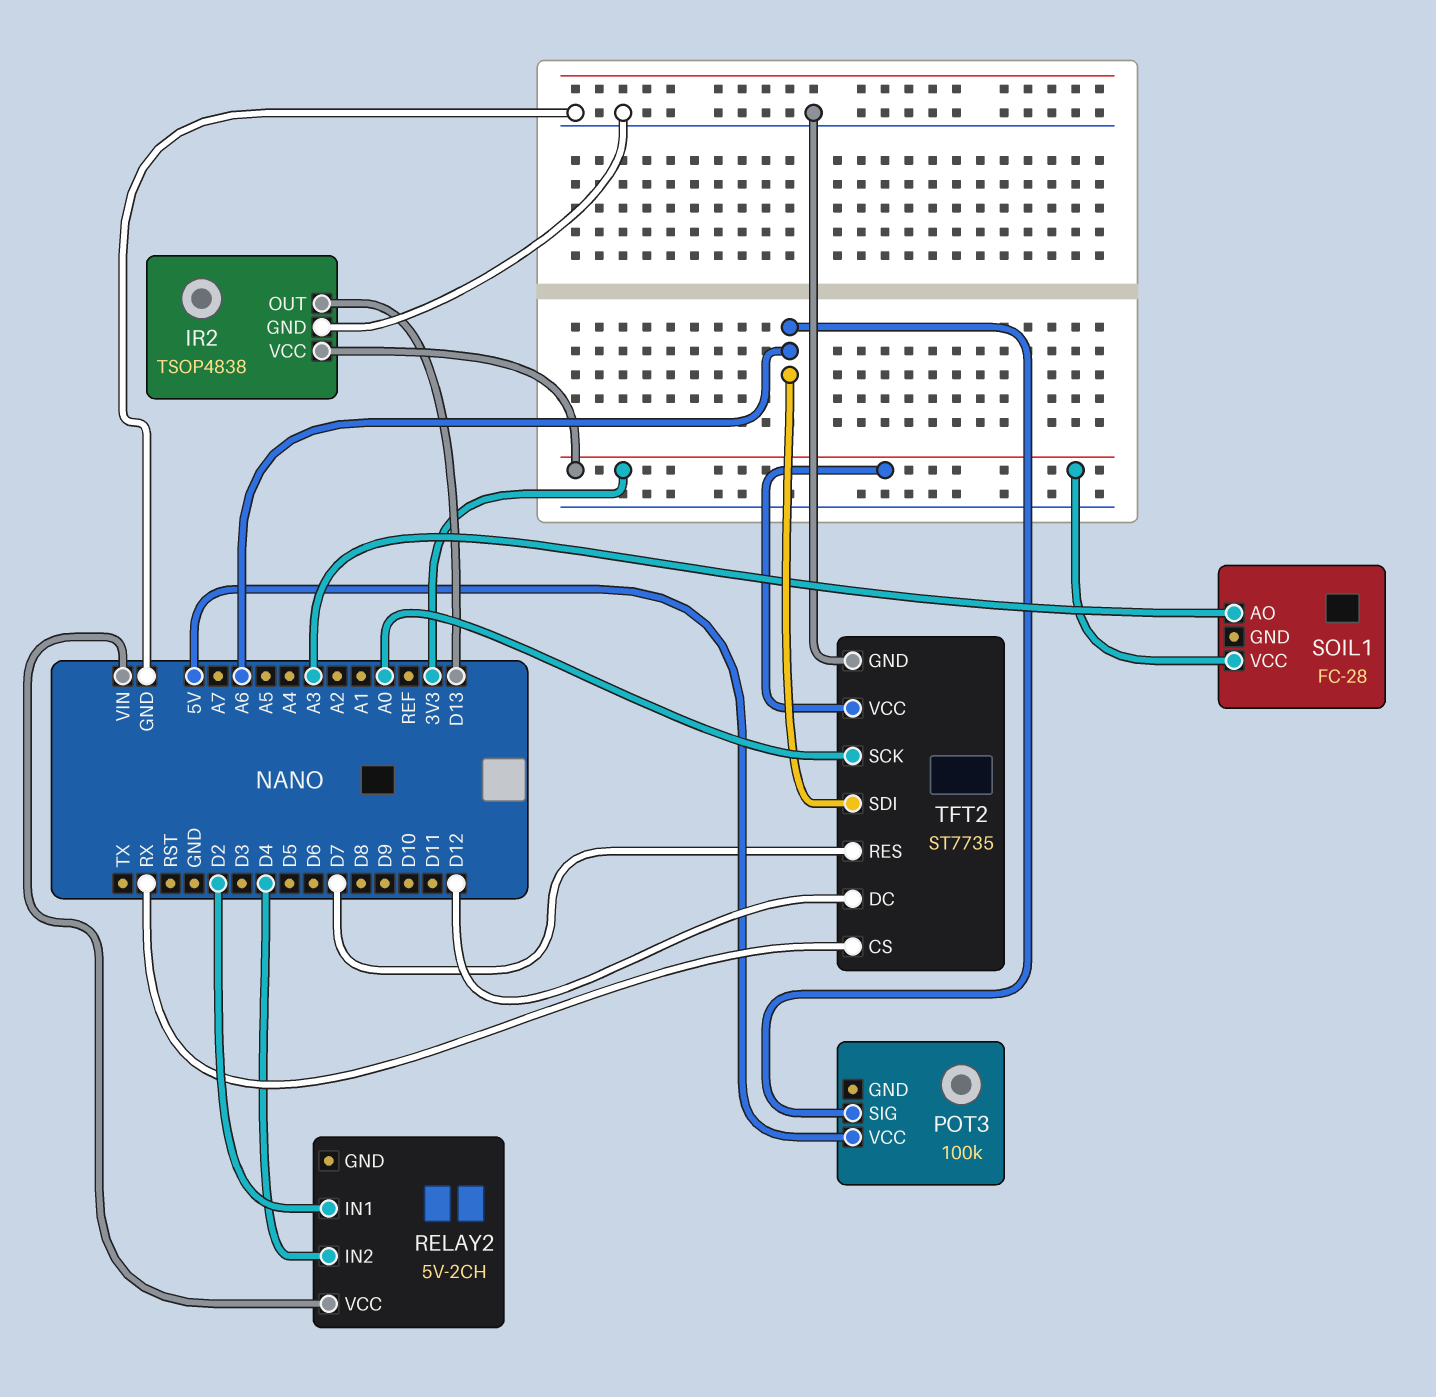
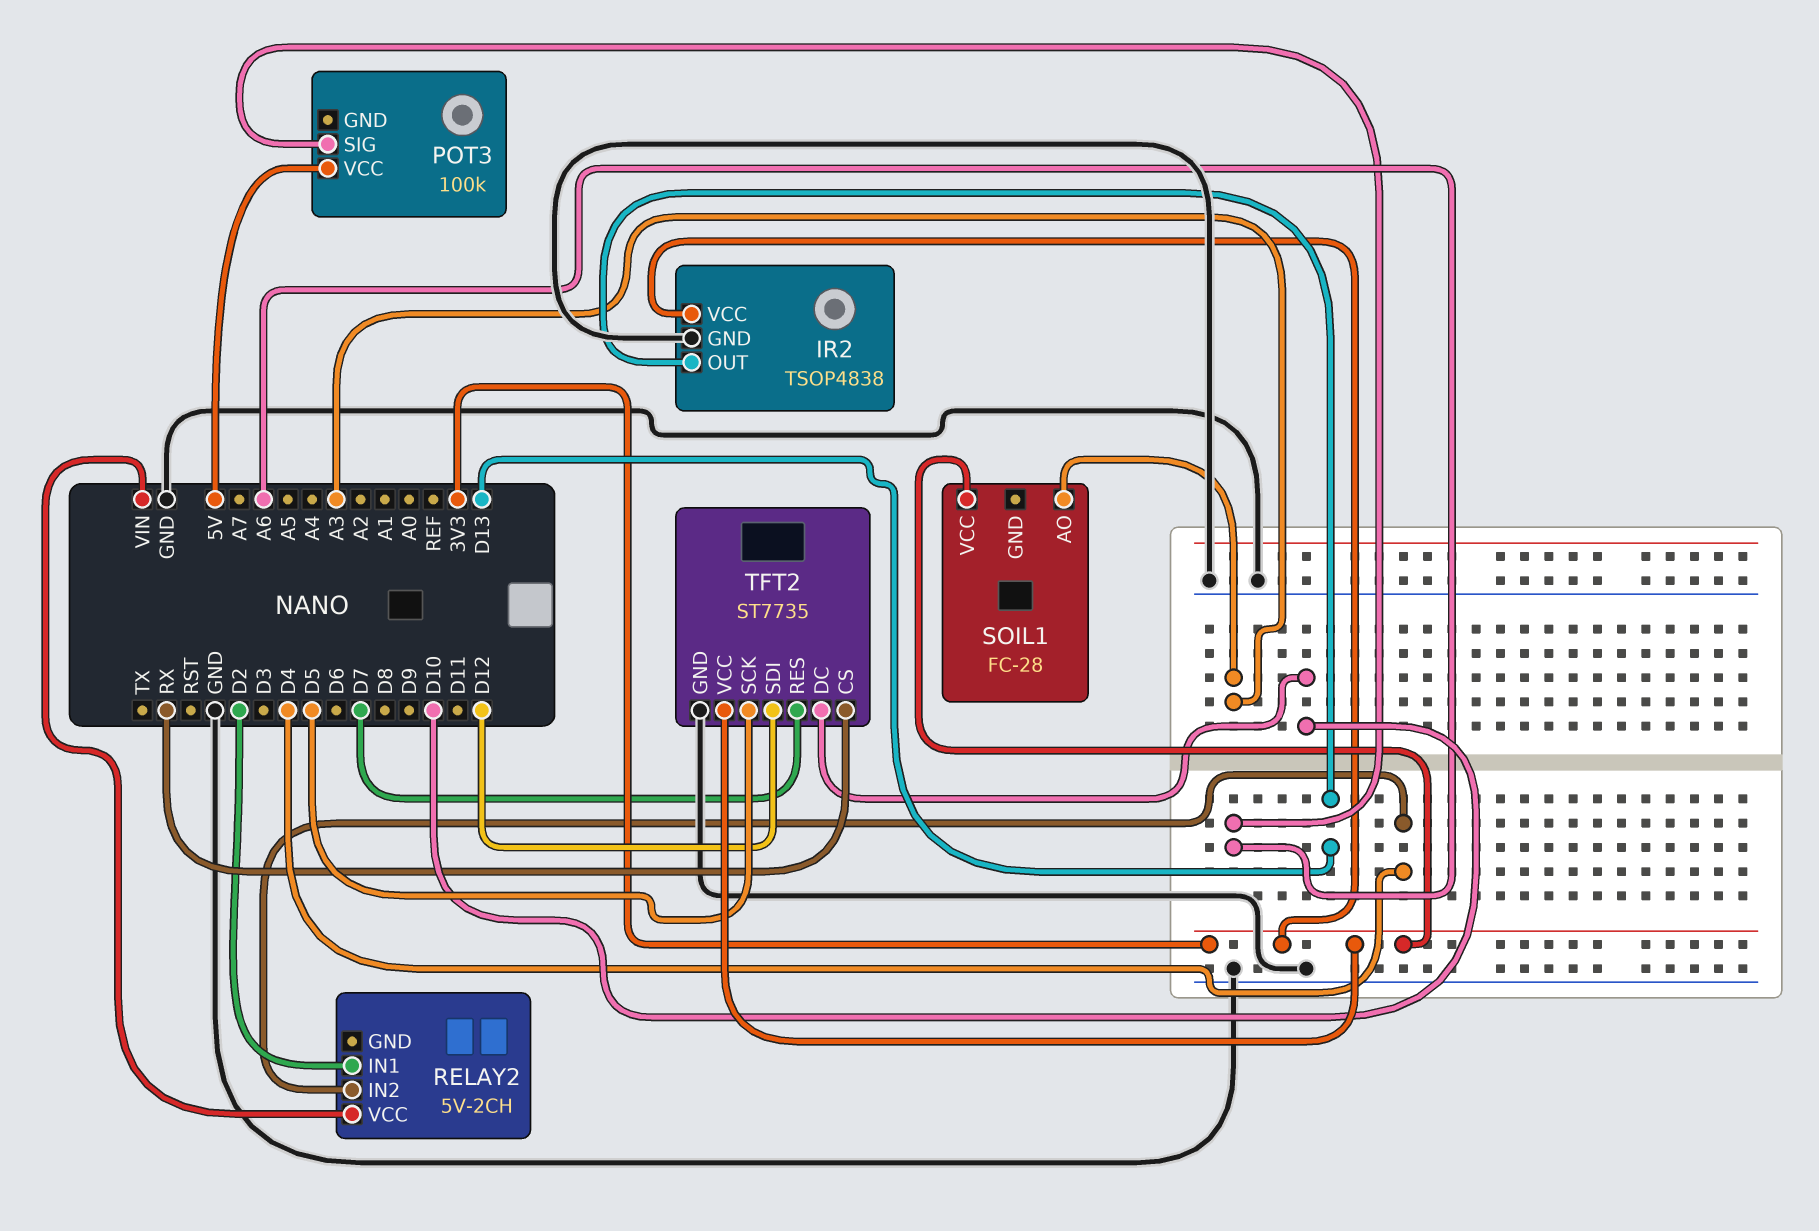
TFT2 pin DC: D12 -> D10
TFT2 pin SCK: A0 -> D5
TFT2 pin SDI: A6 -> D12

